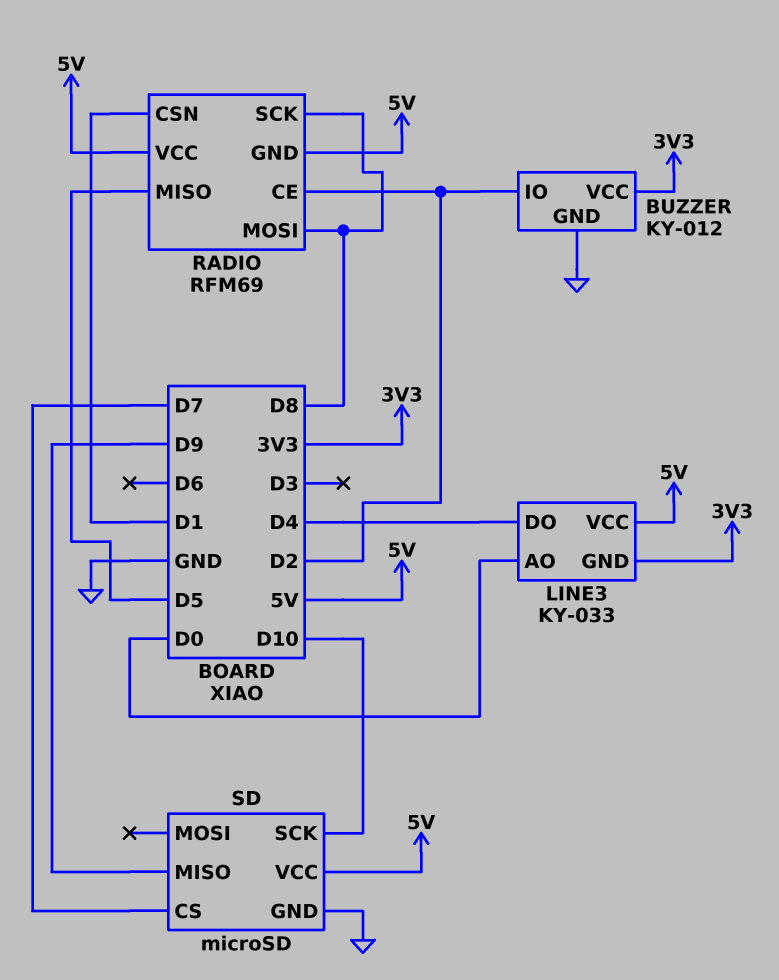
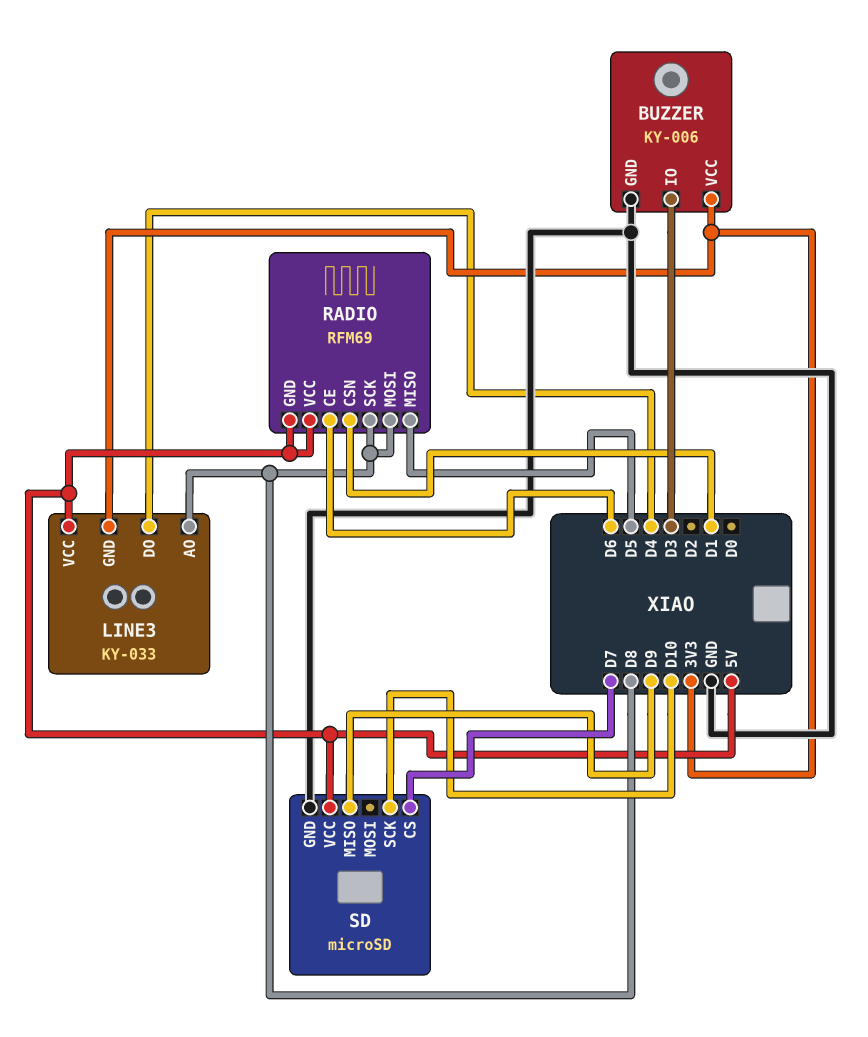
BUZZER: KY-012 -> KY-006
BUZZER pin IO: D2 -> D3
LINE3 pin AO: D0 -> D8
RADIO pin CE: D2 -> D6

